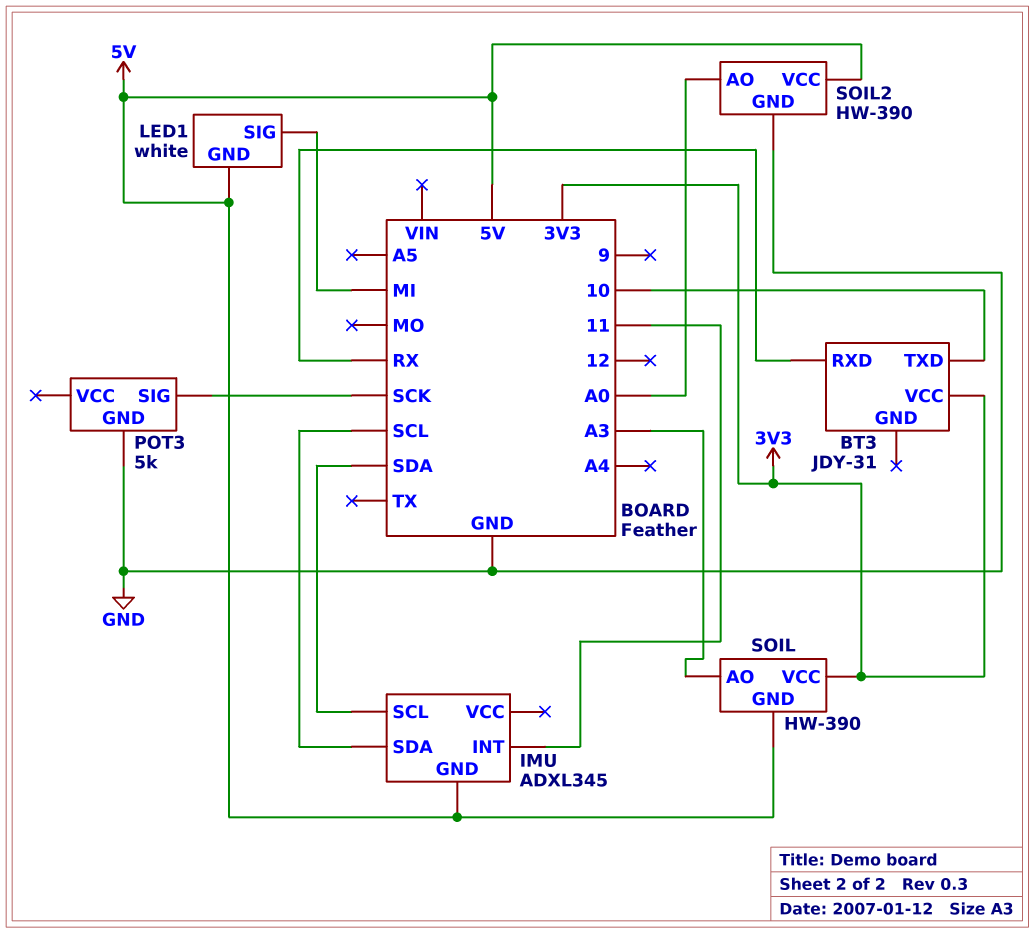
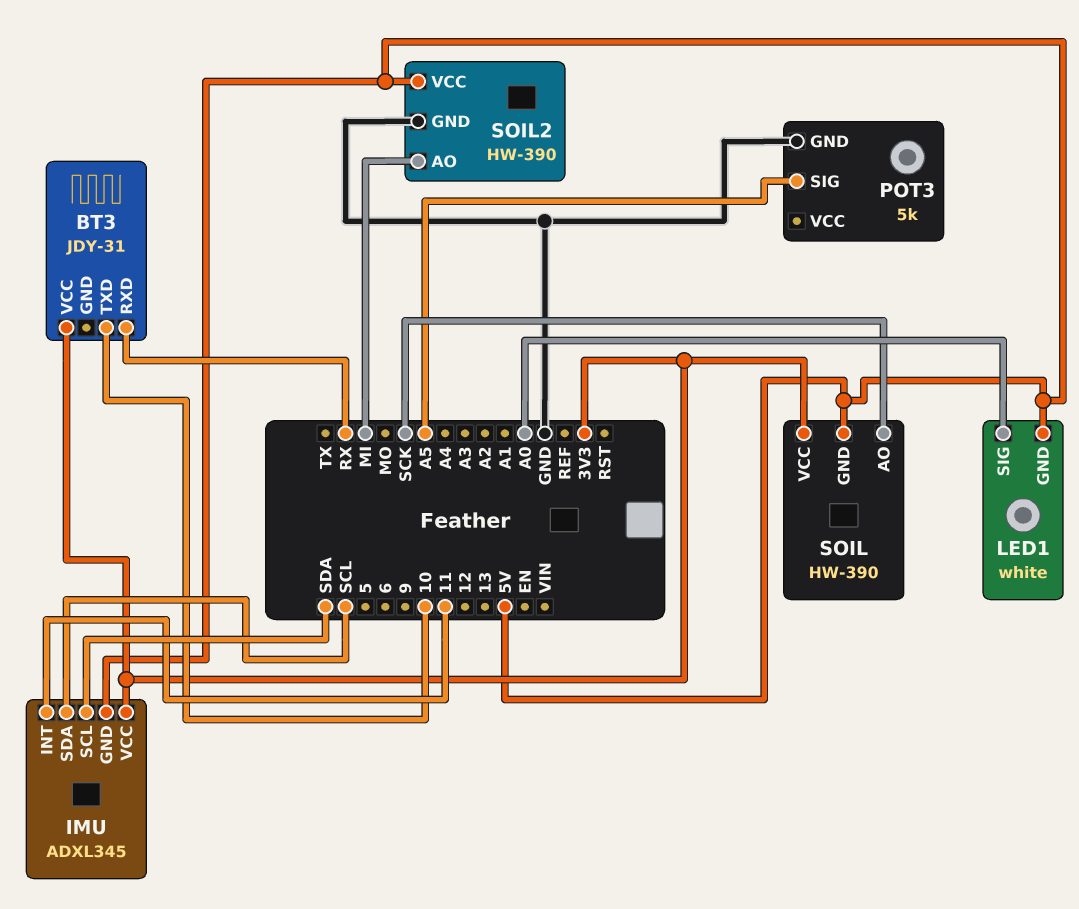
IMU pin VCC: none -> 3V3
LED1 pin SIG: MI -> A0
POT3 pin SIG: SCK -> A5
SOIL pin AO: A3 -> SCK
SOIL2 pin AO: A0 -> MI

